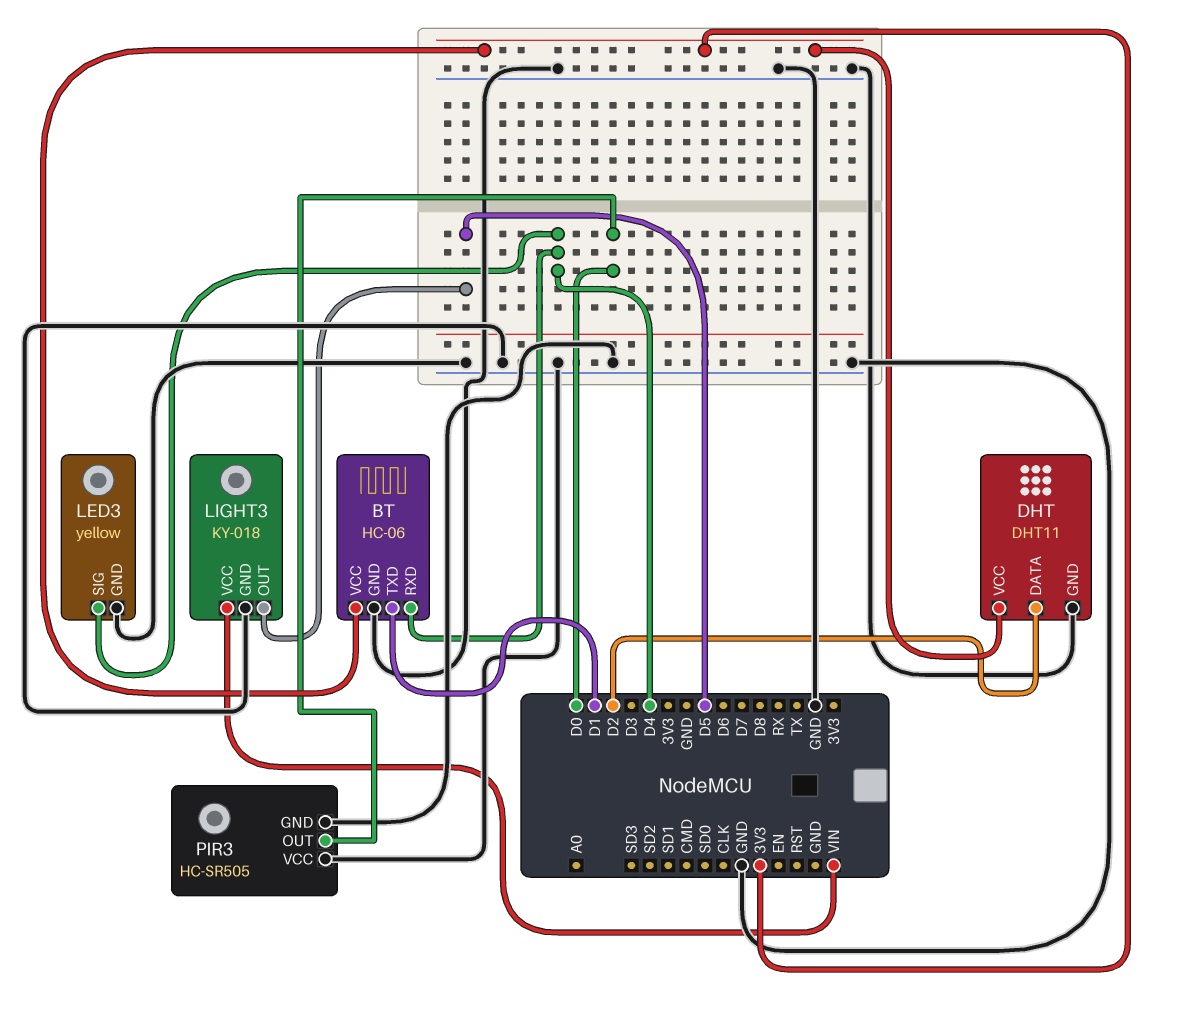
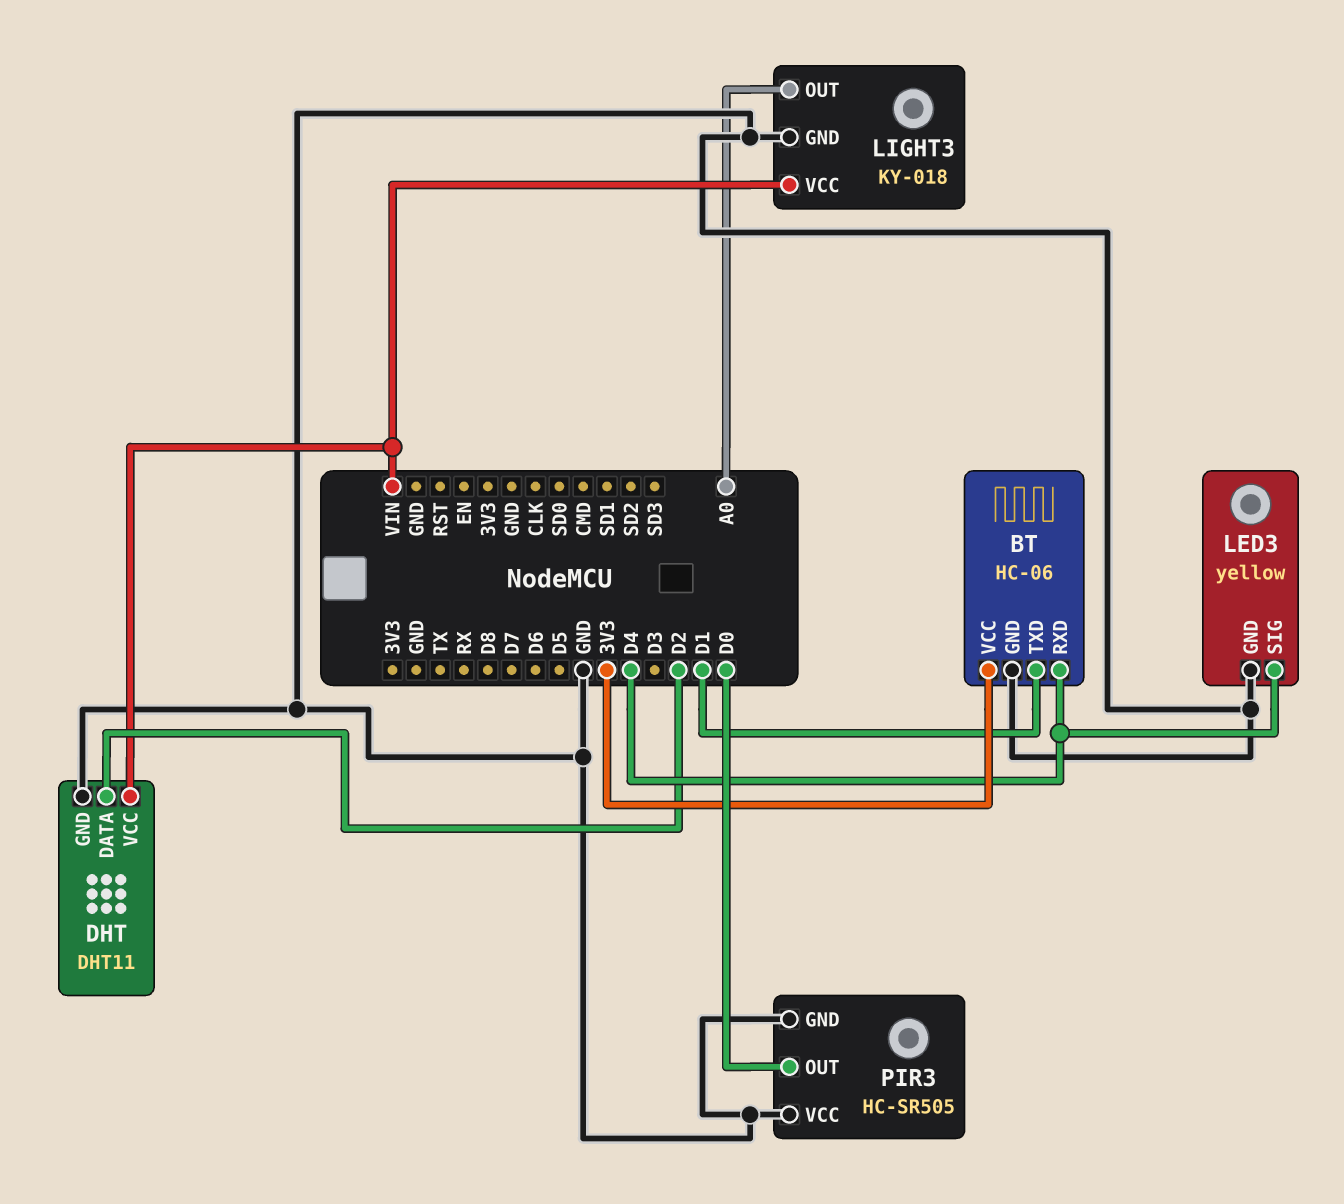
DHT pin VCC: 3V3 -> VIN
LIGHT3 pin OUT: D5 -> A0

